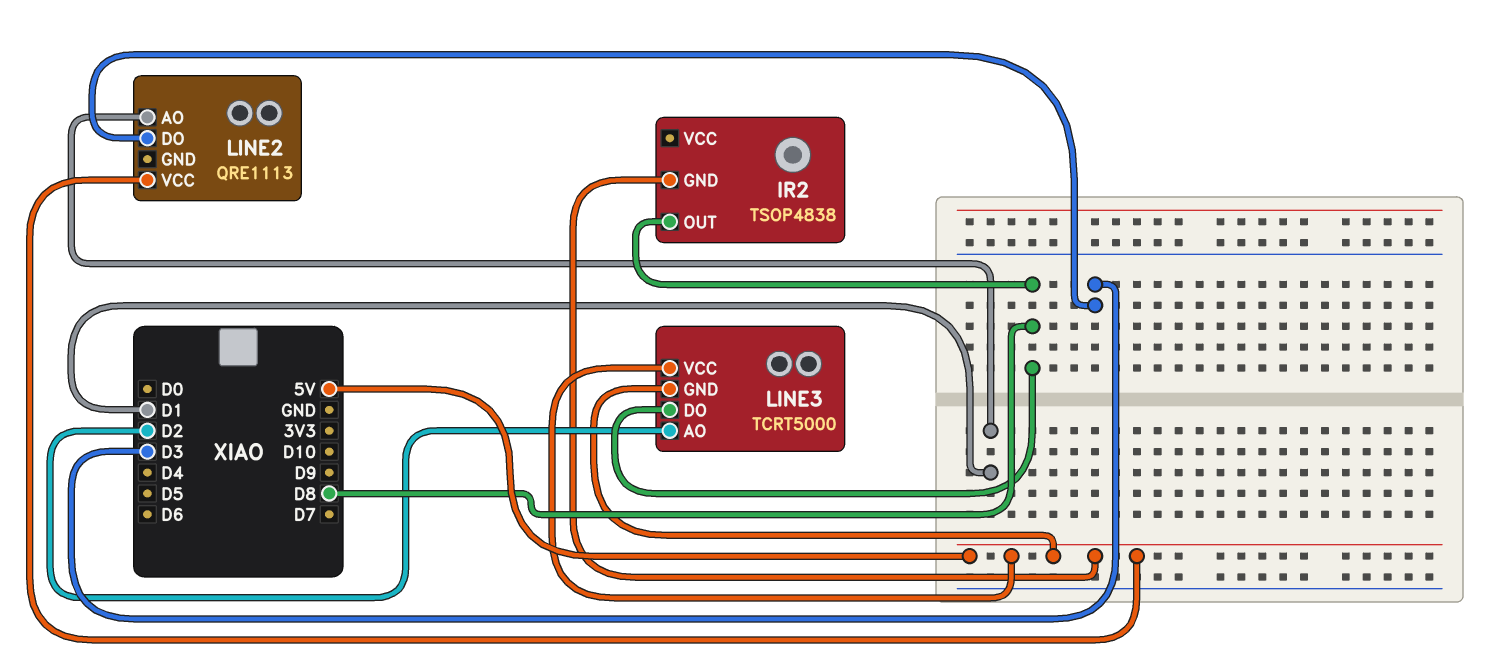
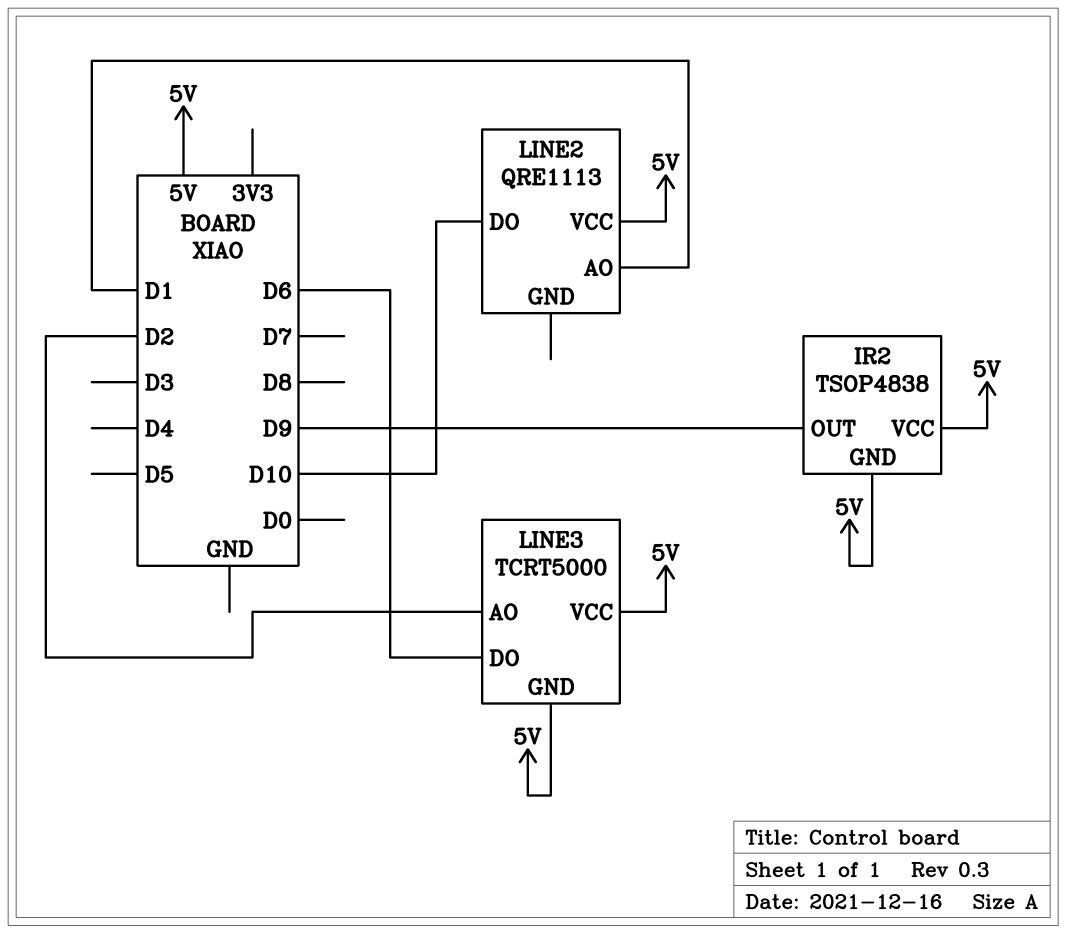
IR2 pin OUT: D8 -> D9
IR2 pin VCC: none -> 5V
LINE2 pin DO: D3 -> D10
LINE3 pin DO: D8 -> D6

